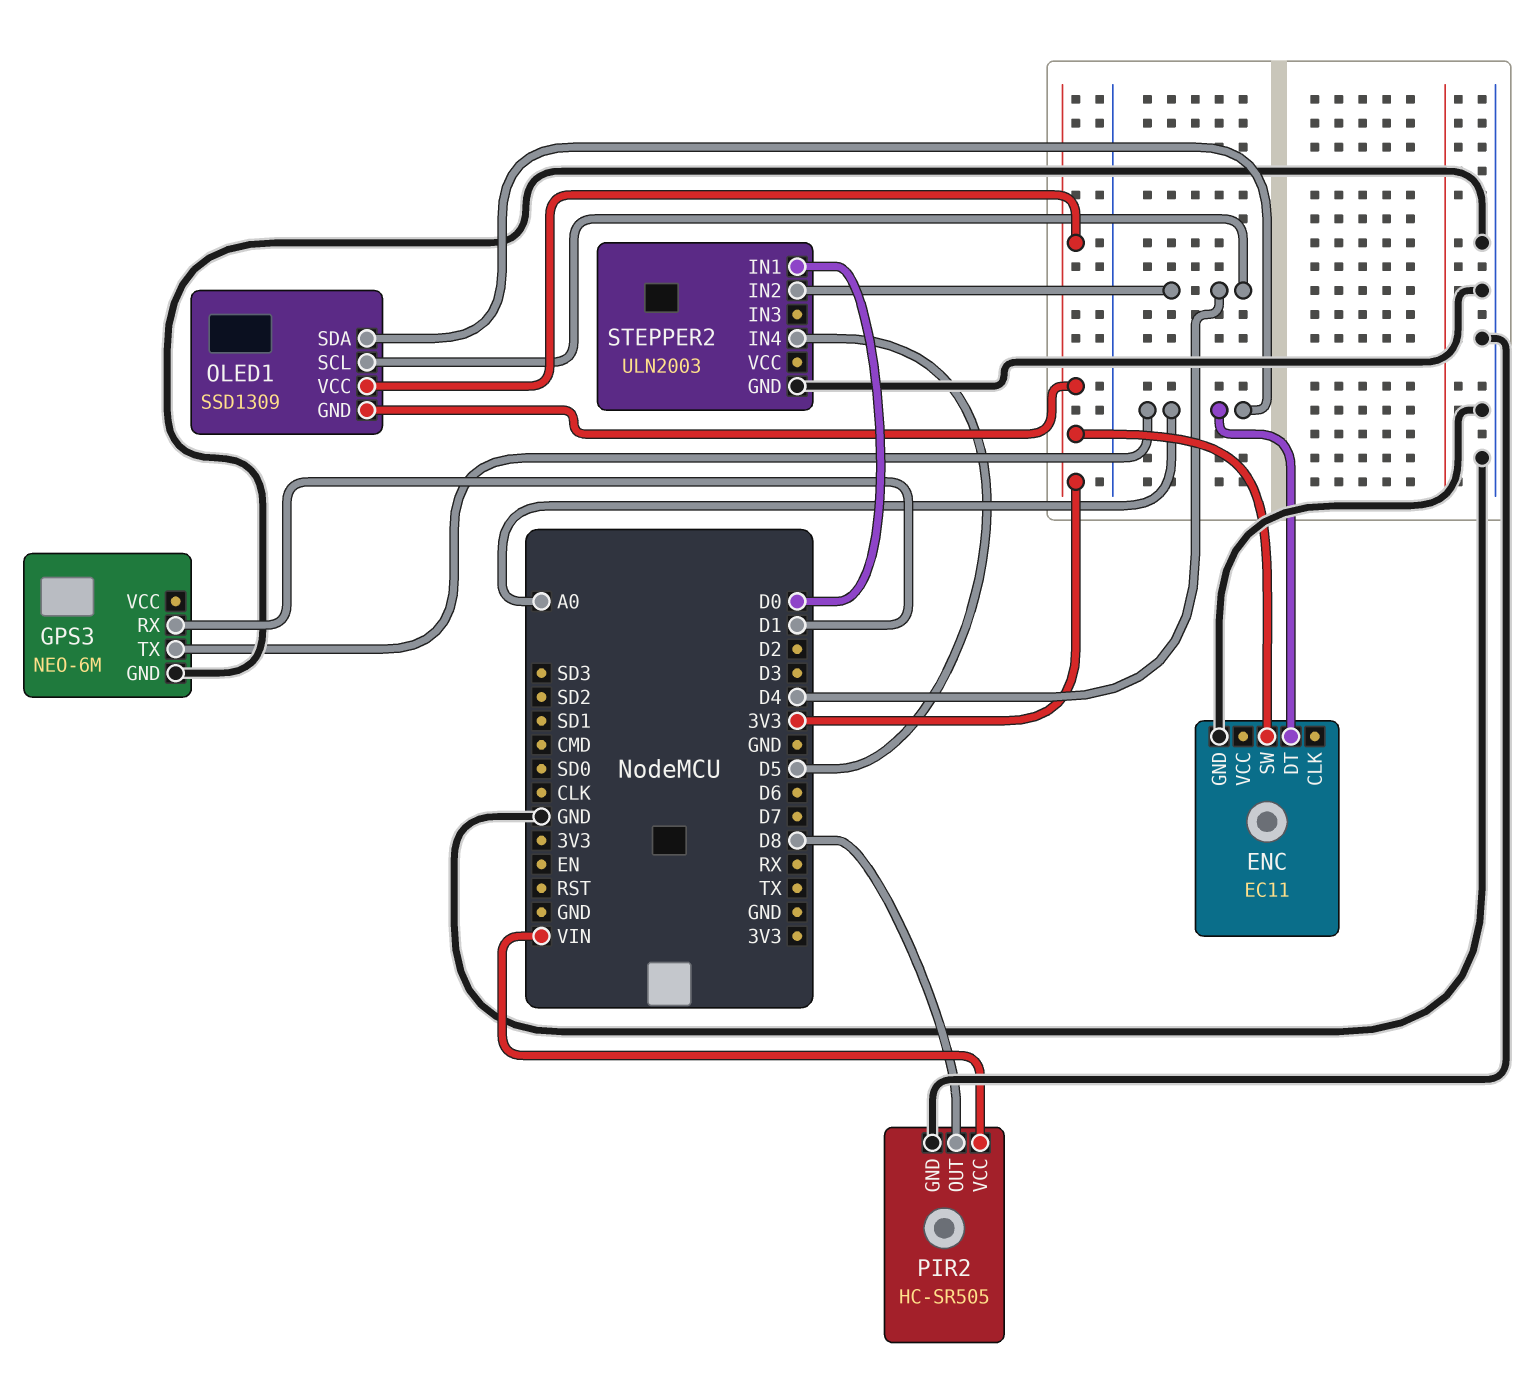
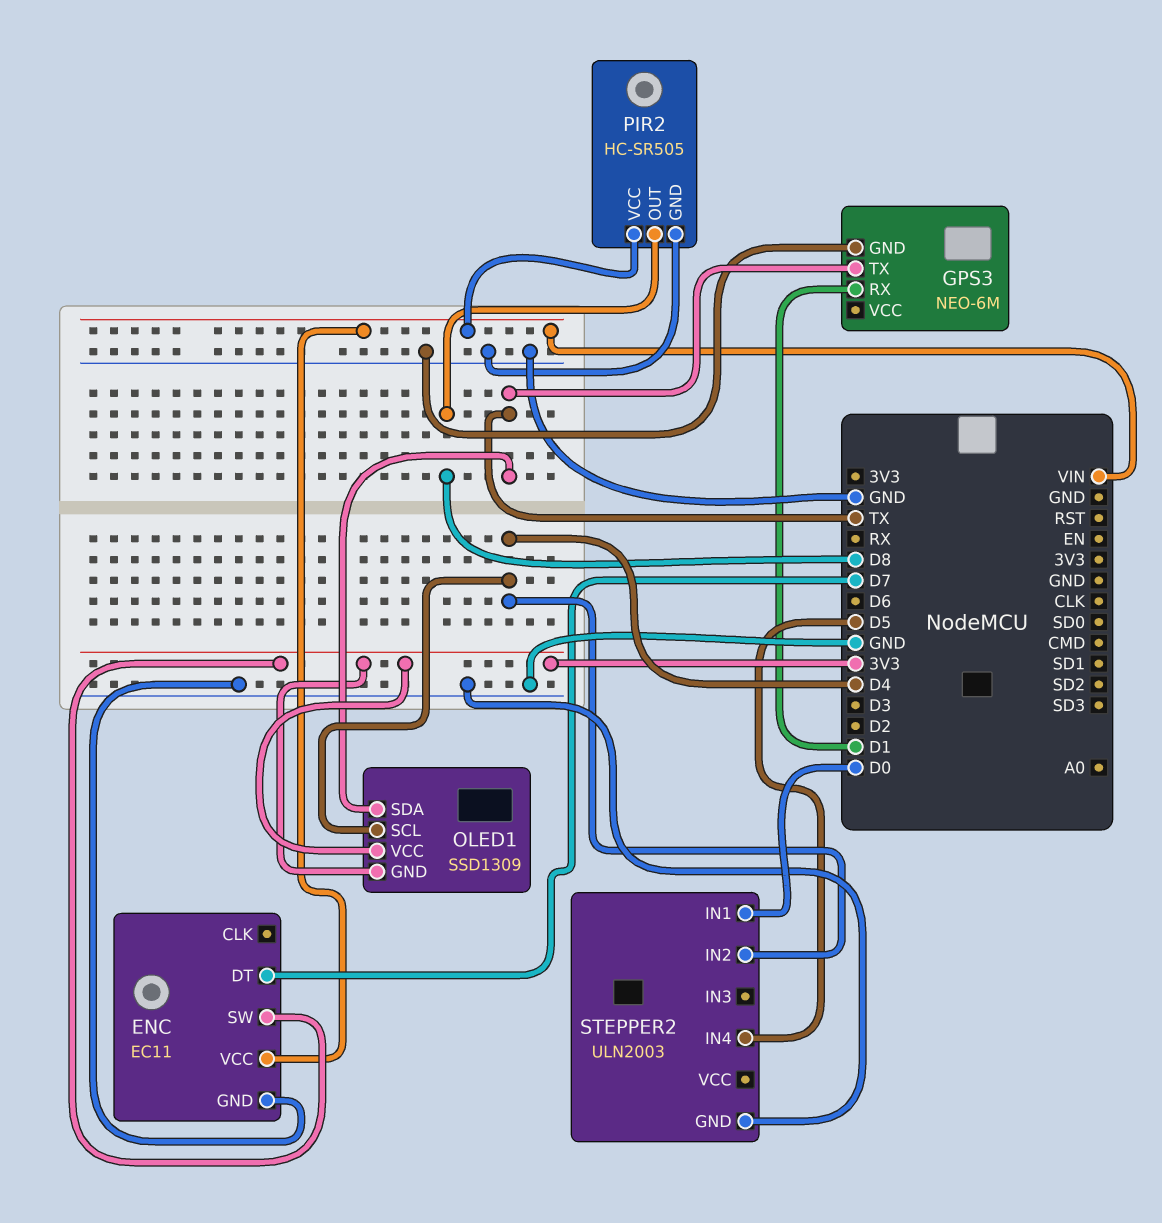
ENC pin DT: A0 -> D7
ENC pin VCC: none -> VIN
GPS3 pin TX: A0 -> TX
OLED1 pin SDA: A0 -> TX

